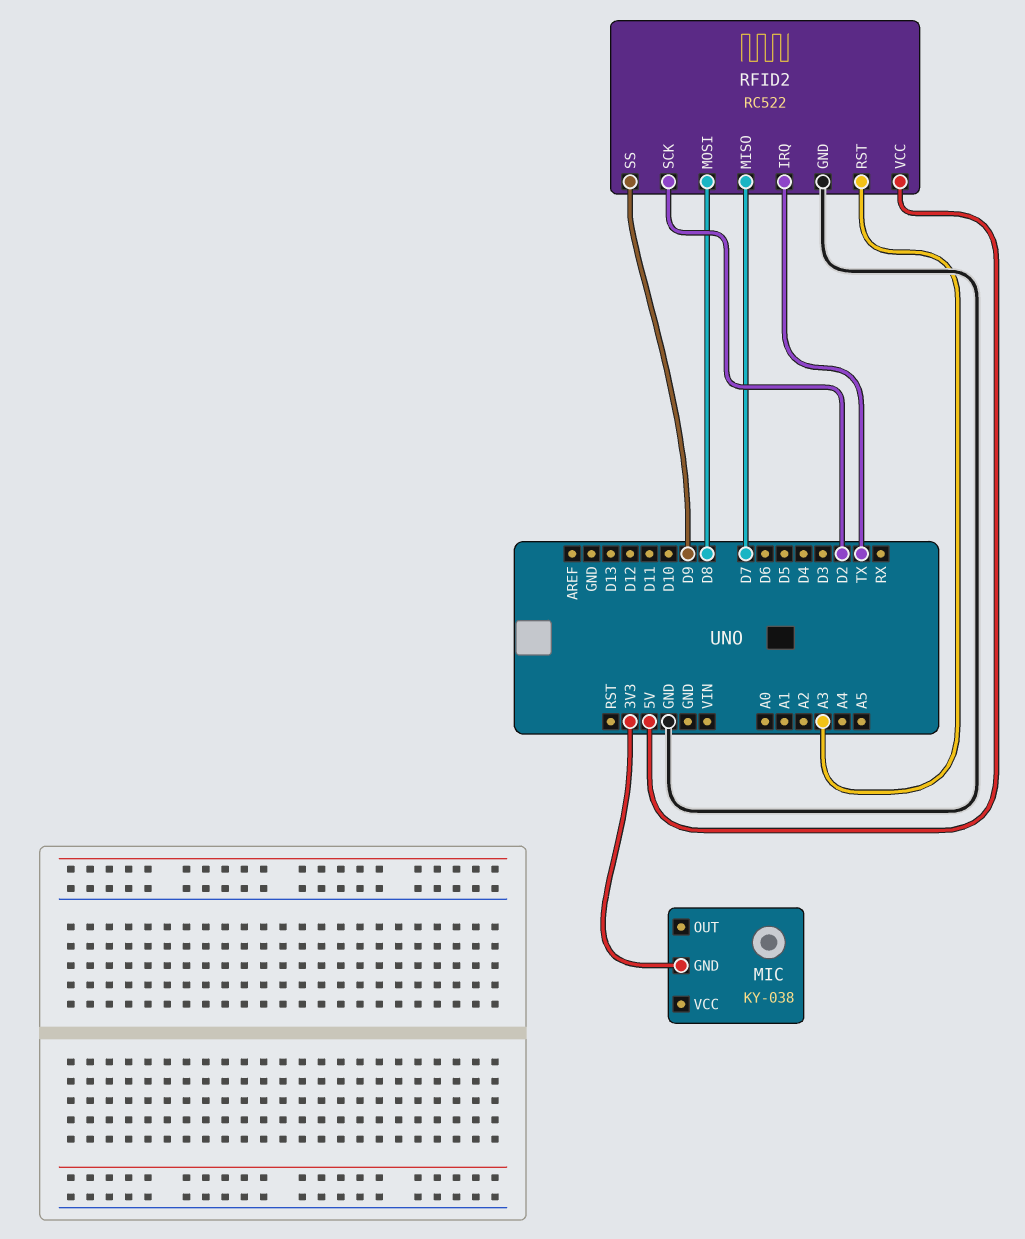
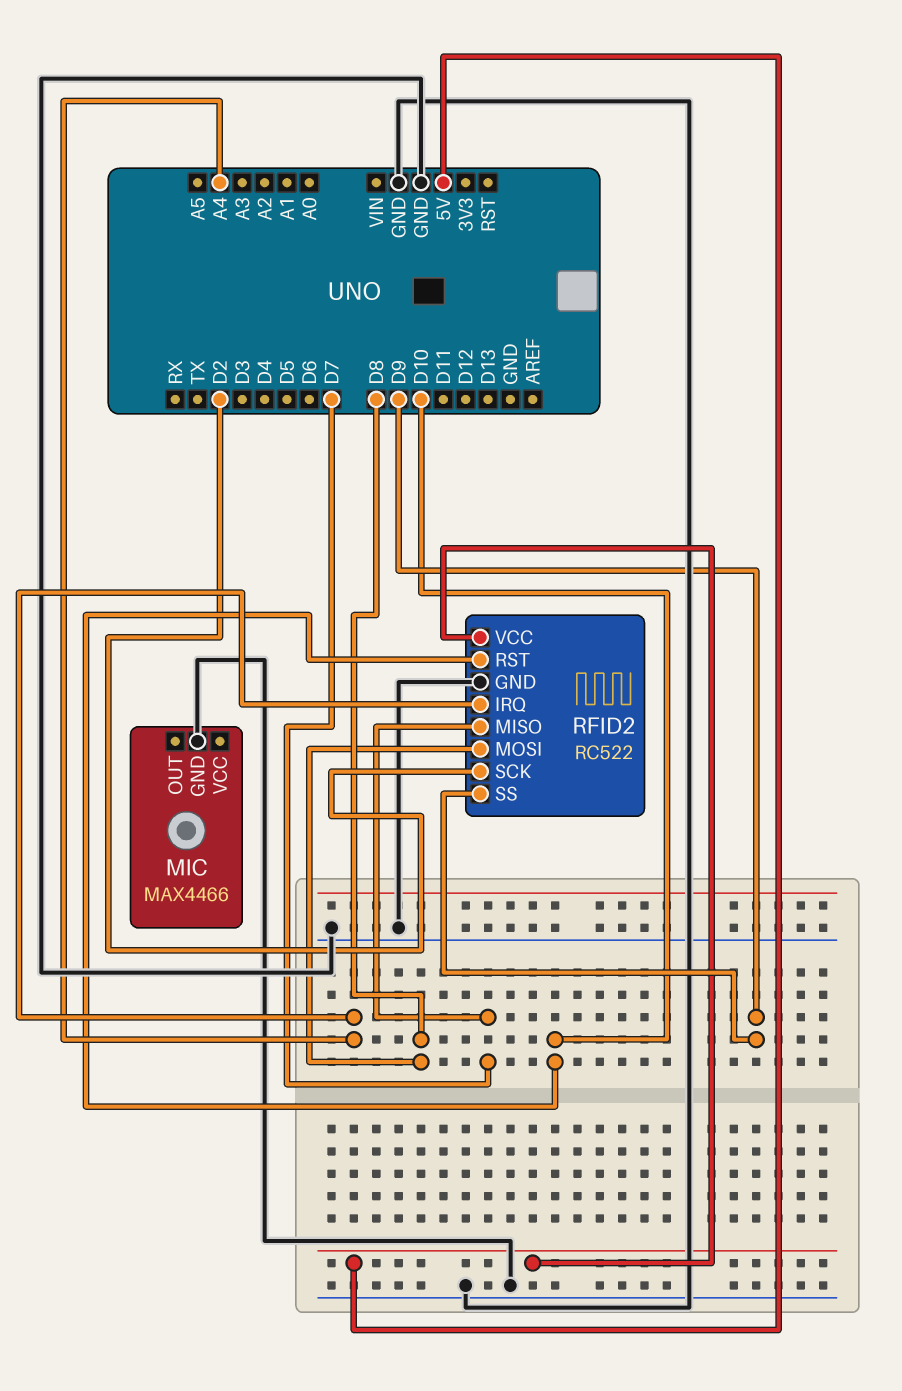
MIC: KY-038 -> MAX4466
MIC pin GND: 3V3 -> GND
RFID2 pin IRQ: TX -> A4
RFID2 pin RST: A3 -> D10

